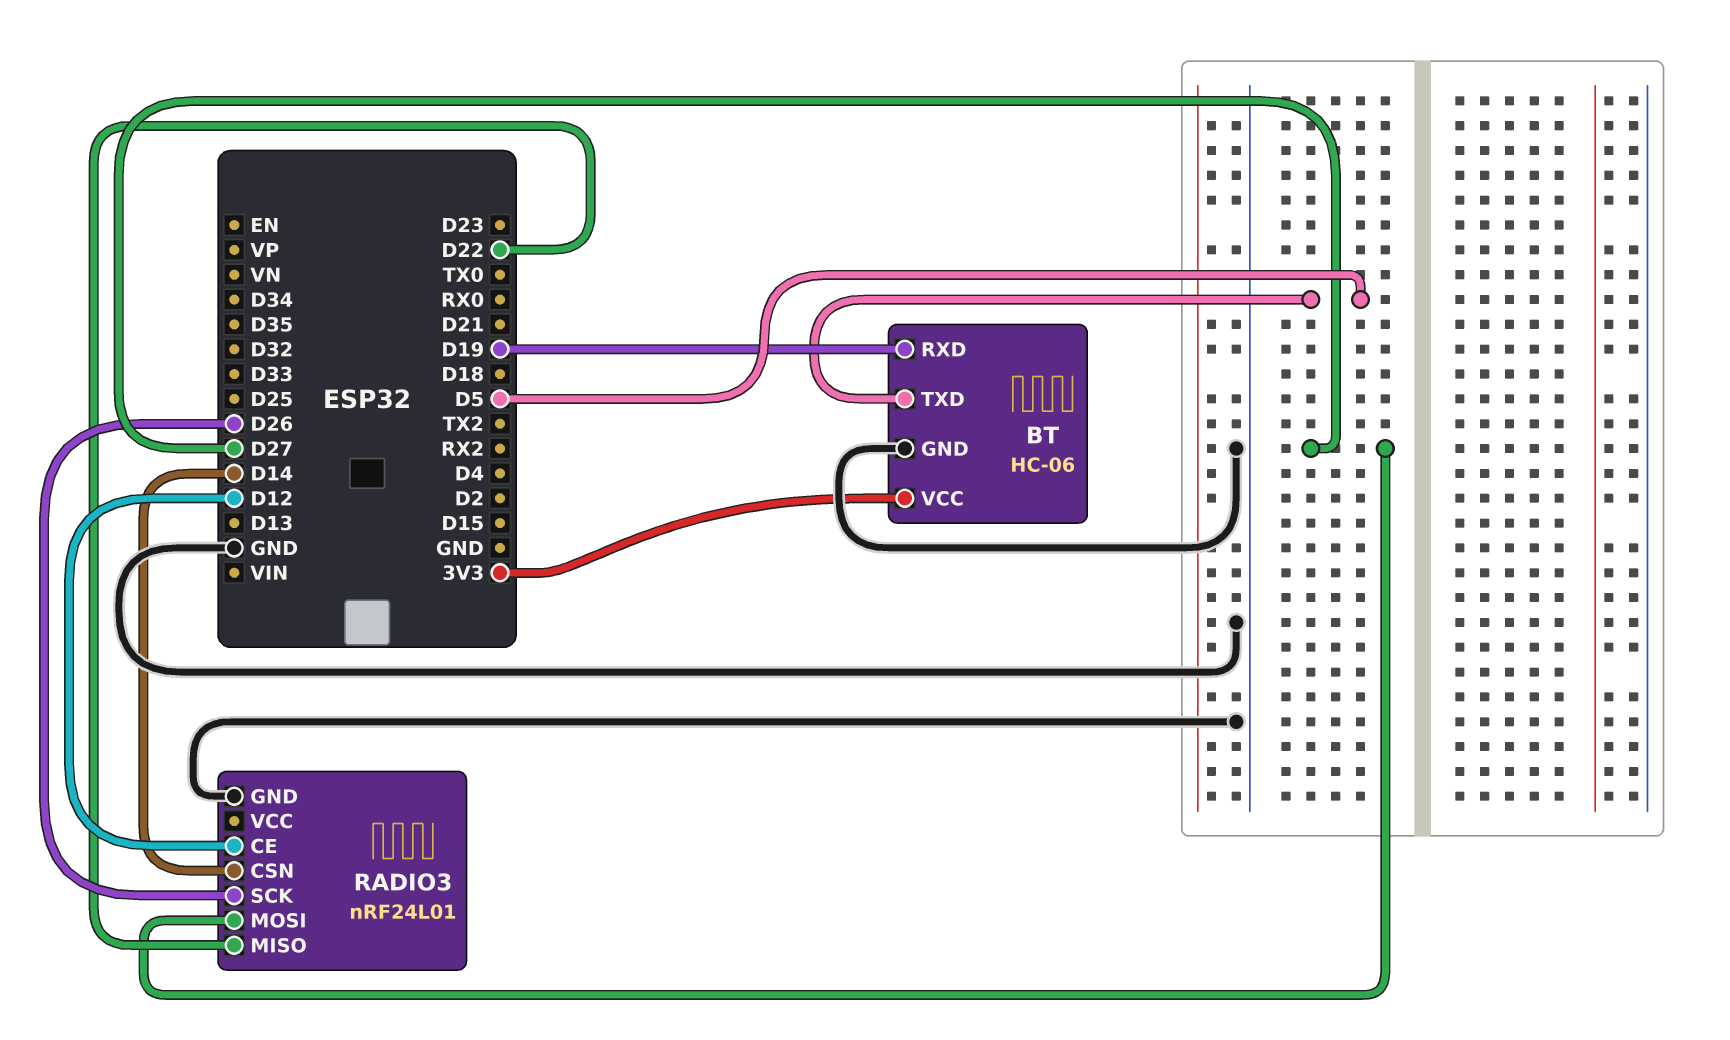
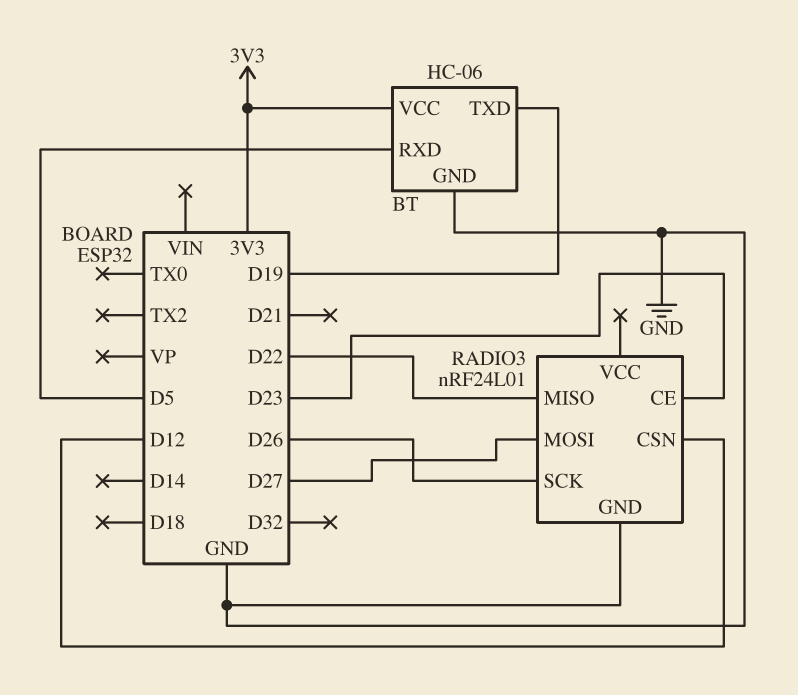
BT pin RXD: D19 -> D5
BT pin TXD: D5 -> D19
RADIO3 pin CE: D12 -> D23
RADIO3 pin CSN: D14 -> D12

